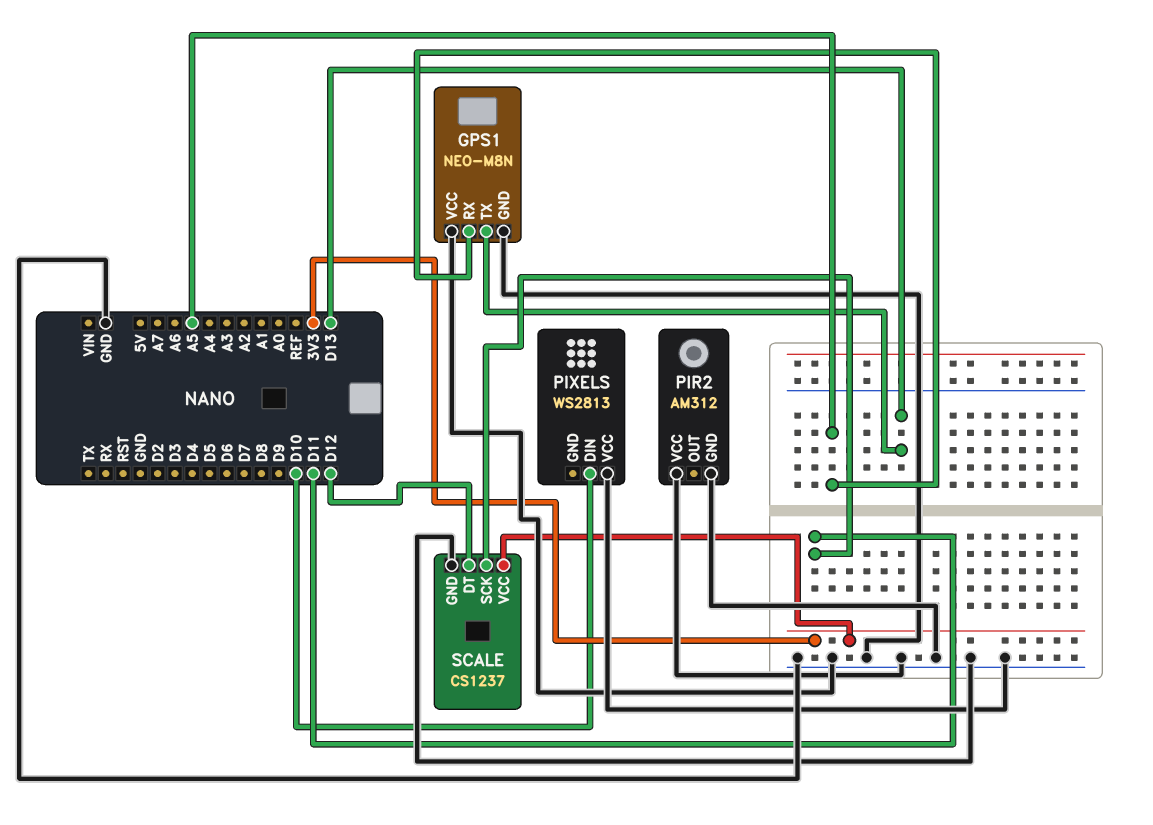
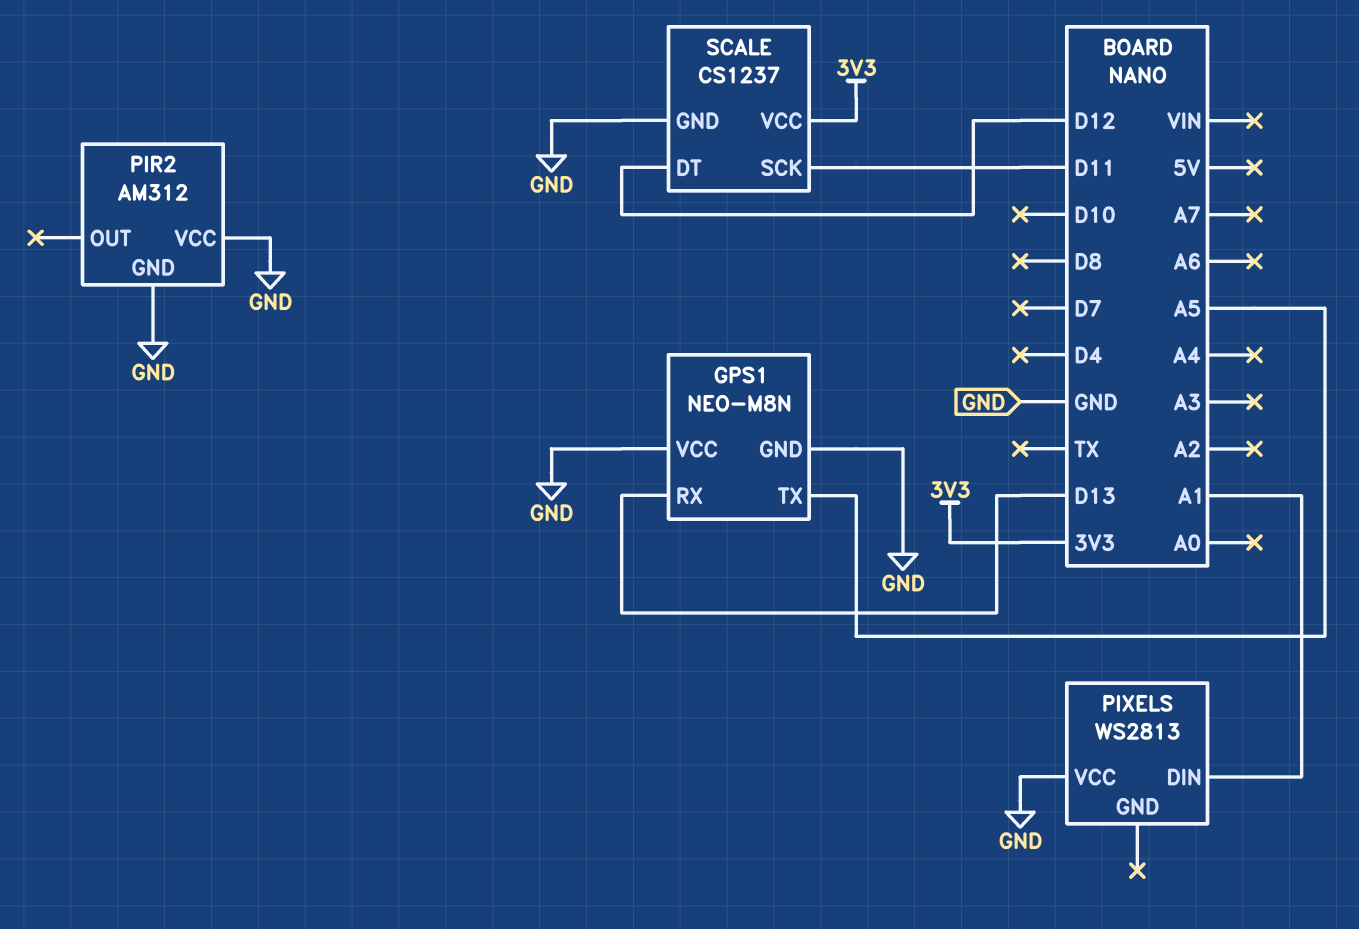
GPS1 pin RX: A5 -> D13
GPS1 pin TX: D13 -> A5
PIXELS pin DIN: D10 -> A1

